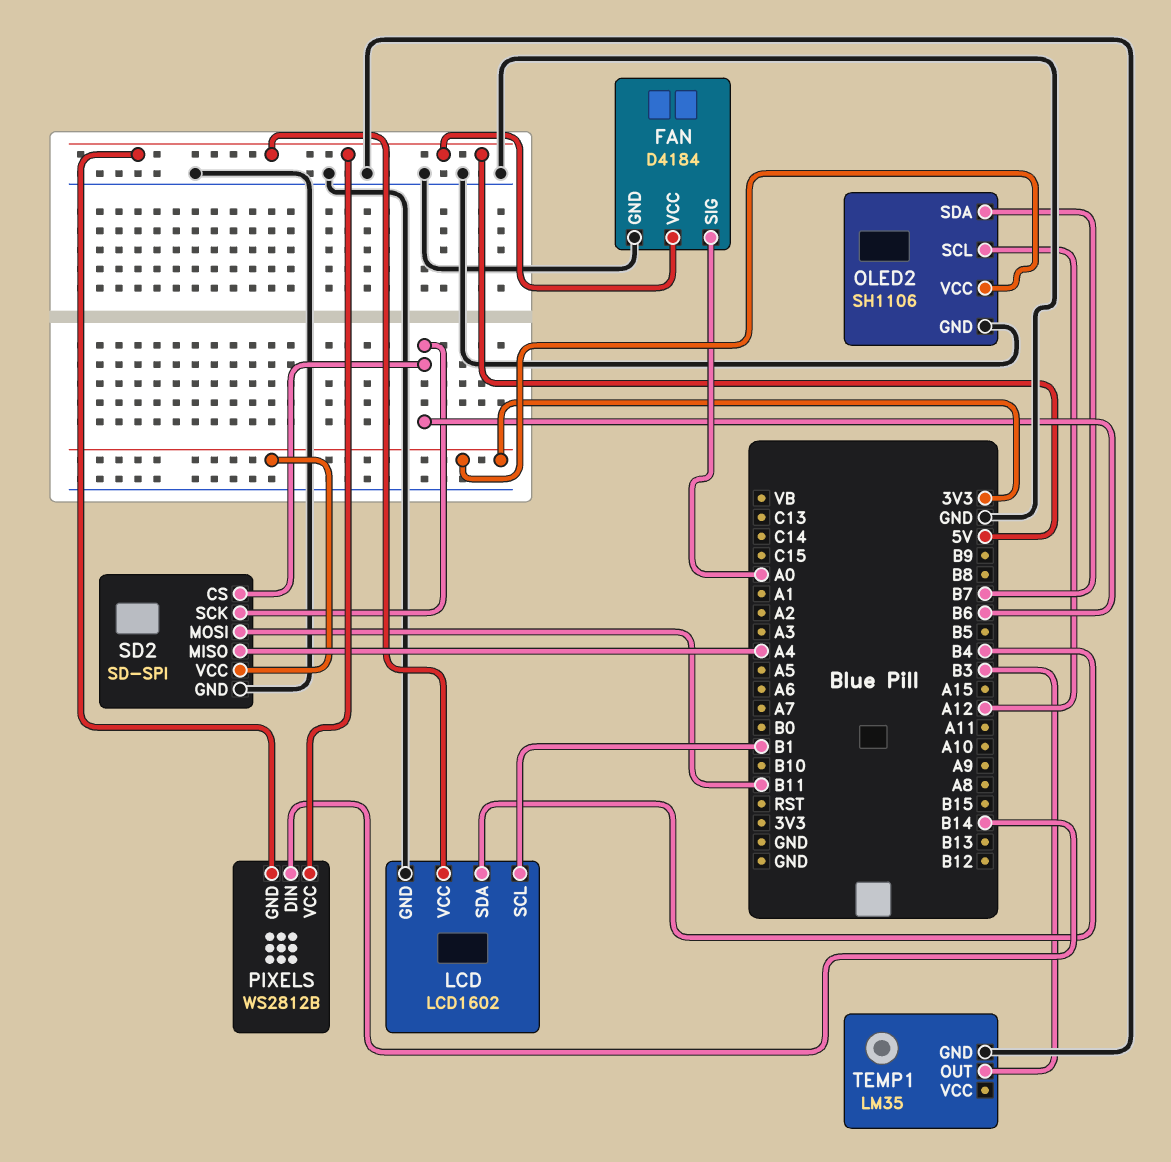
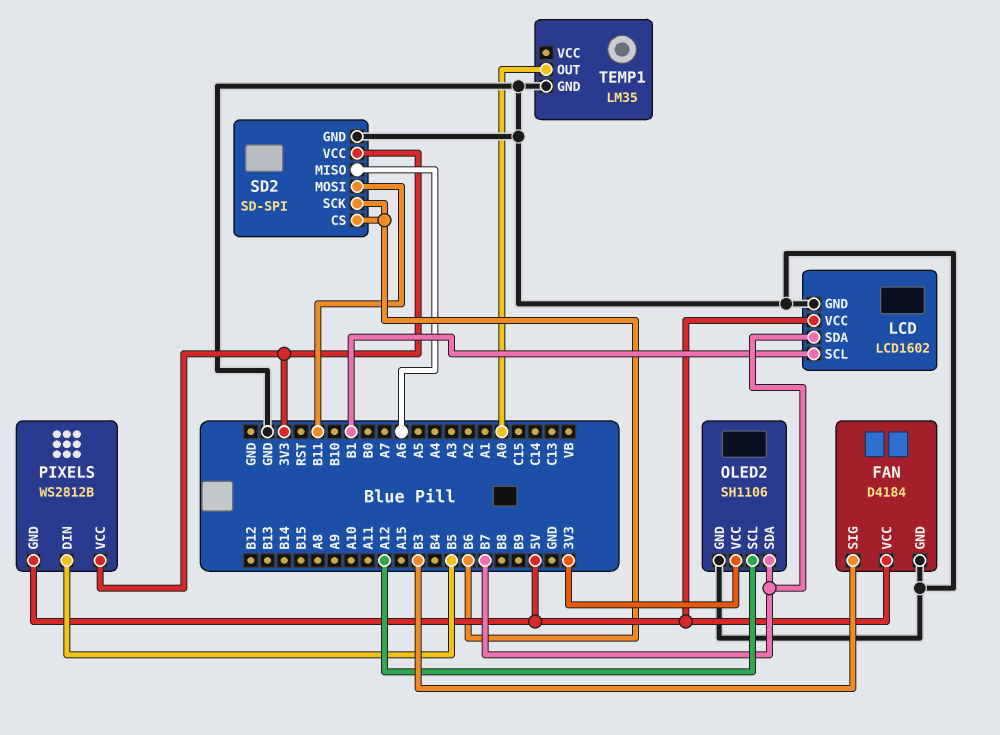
FAN pin SIG: A0 -> B3
LCD pin SDA: B4 -> B7
PIXELS pin DIN: B14 -> B5
PIXELS pin VCC: 5V -> 3V3
SD2 pin MISO: A4 -> A6
TEMP1 pin OUT: B3 -> A0

